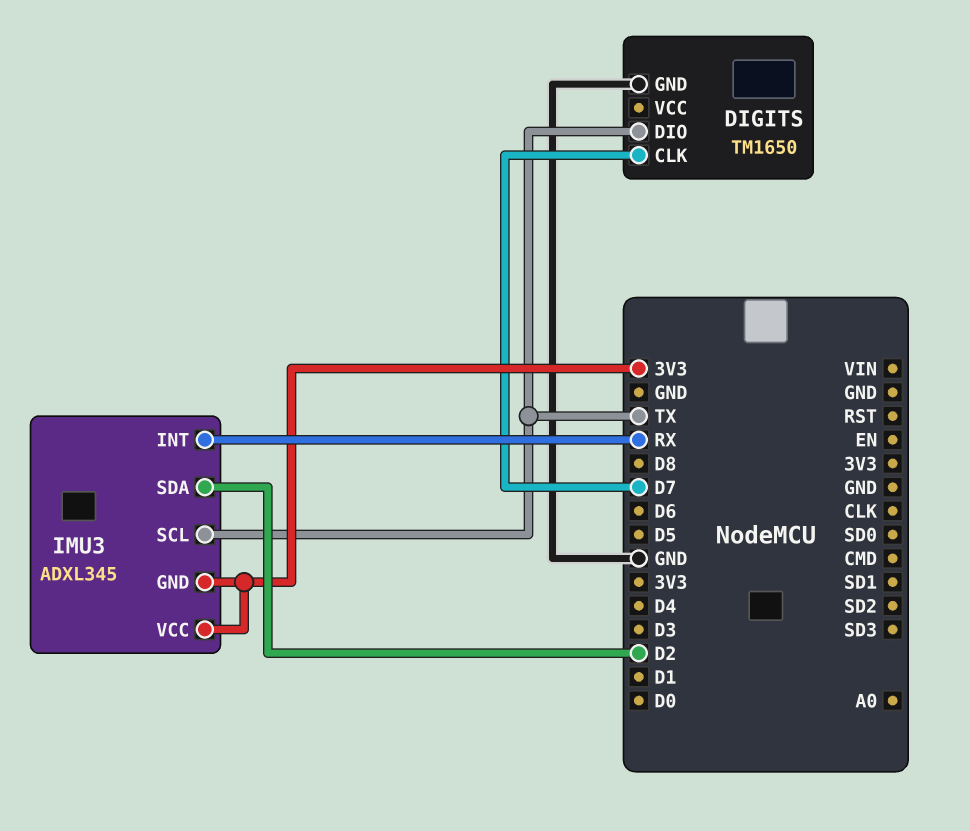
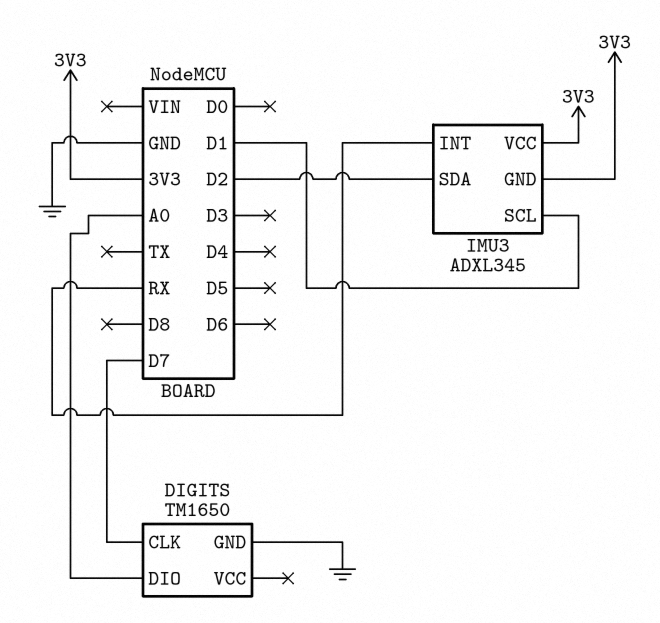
DIGITS pin DIO: TX -> A0
IMU3 pin SCL: TX -> D1

